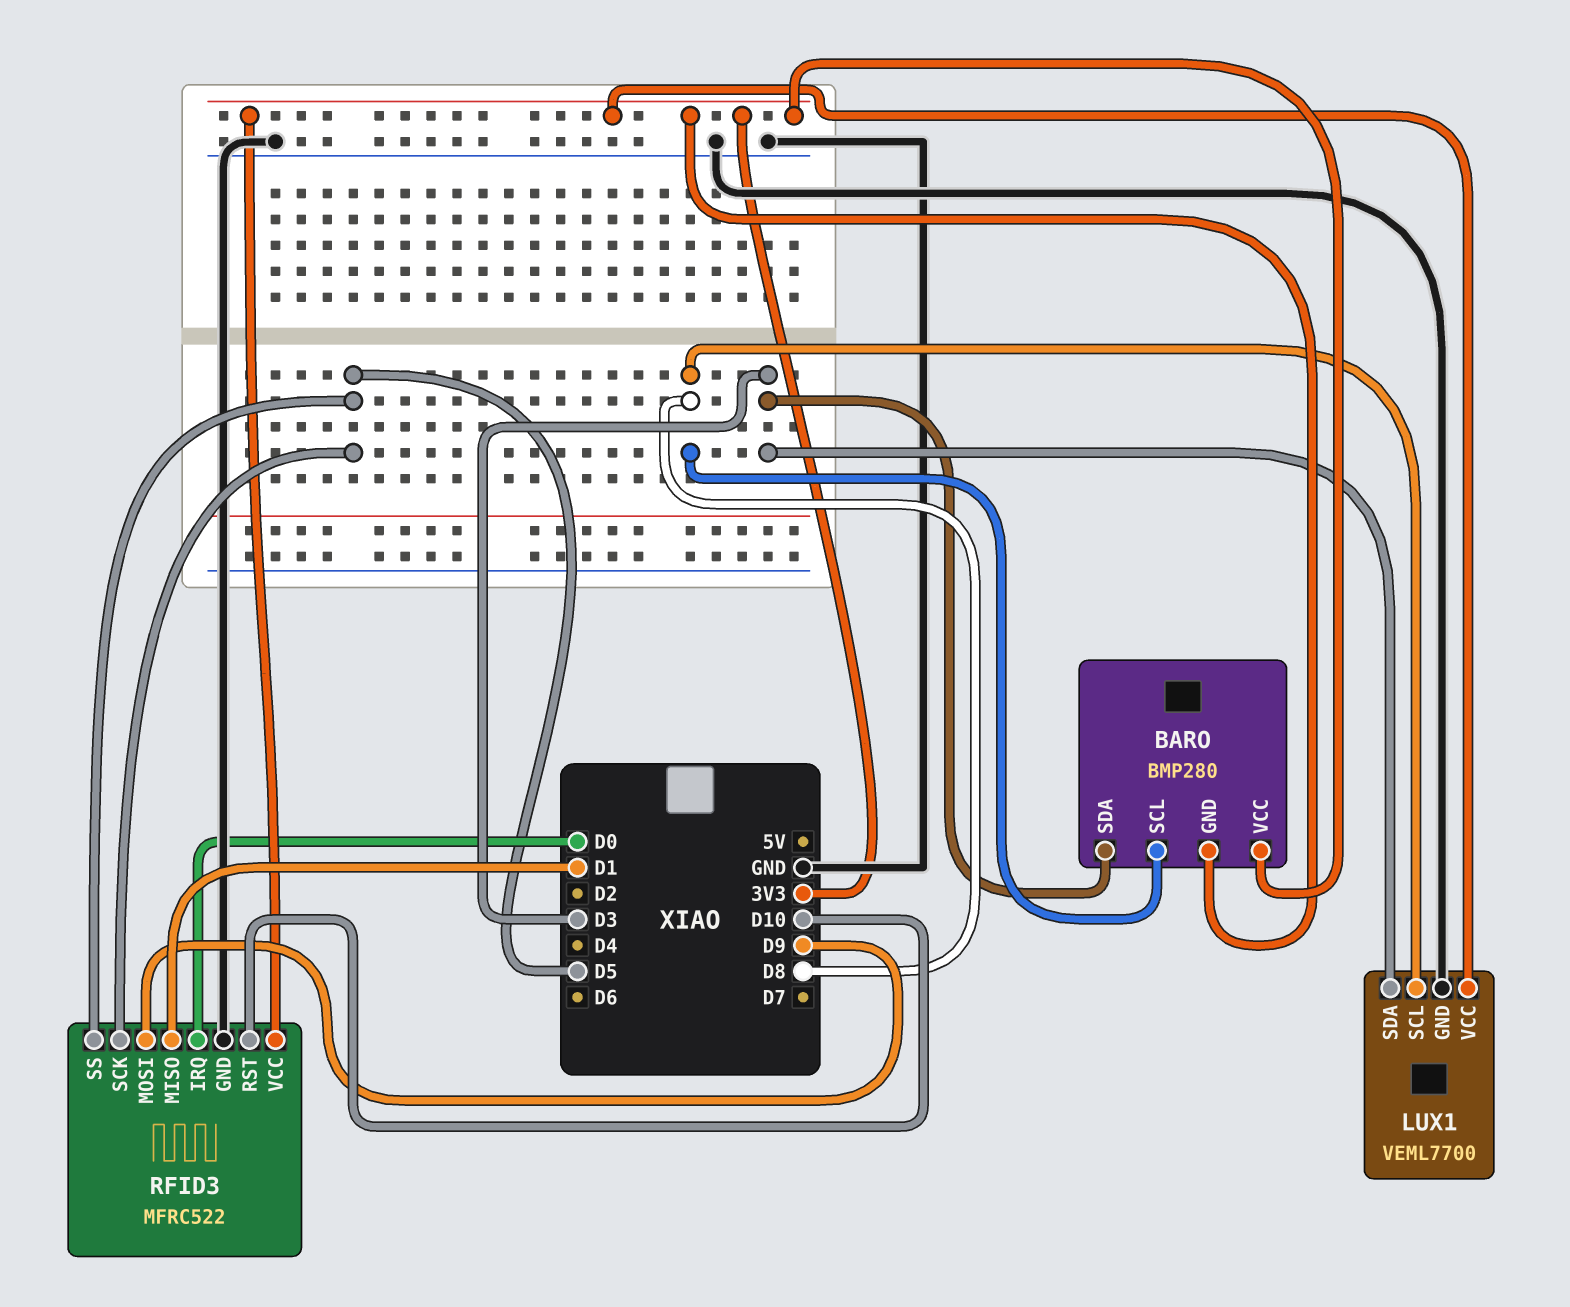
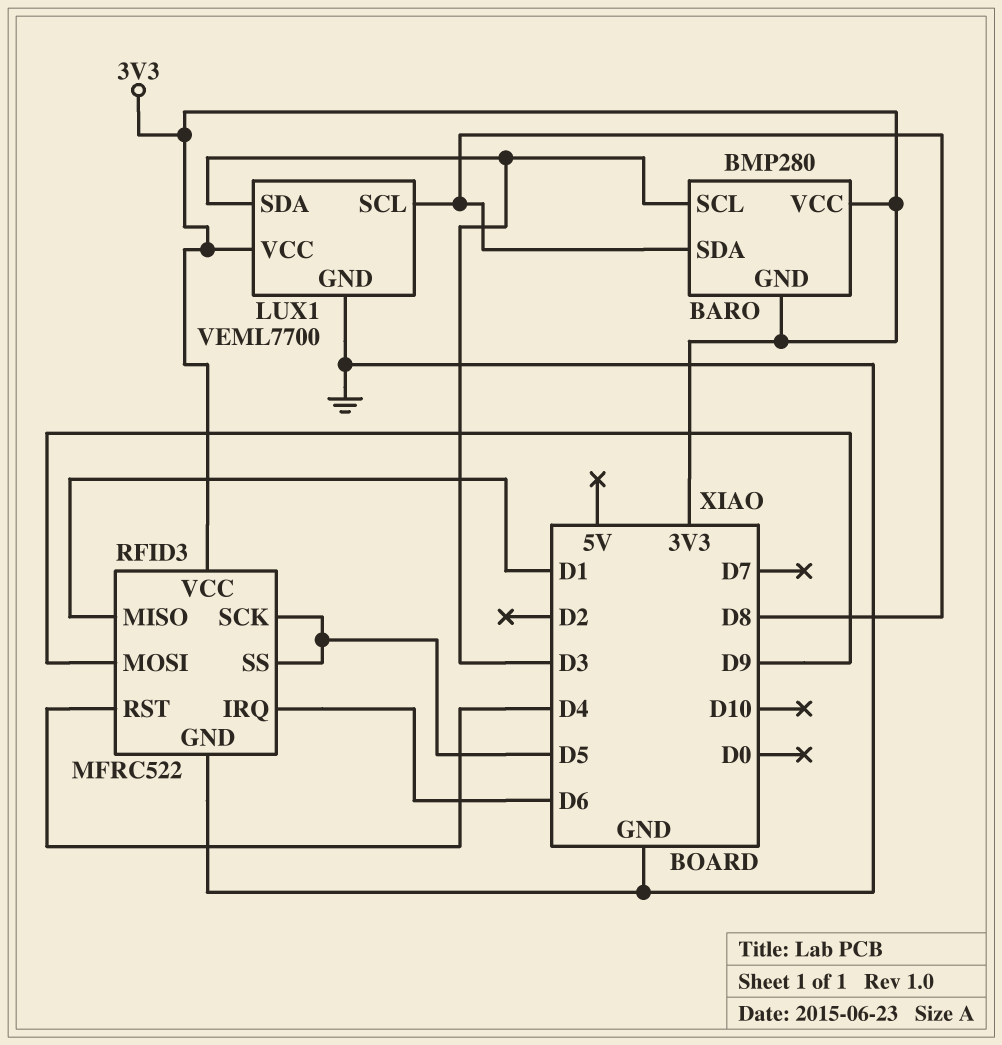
BARO pin SCL: D8 -> D3
BARO pin SDA: D3 -> D8
RFID3 pin IRQ: D0 -> D6
RFID3 pin RST: D10 -> D4

